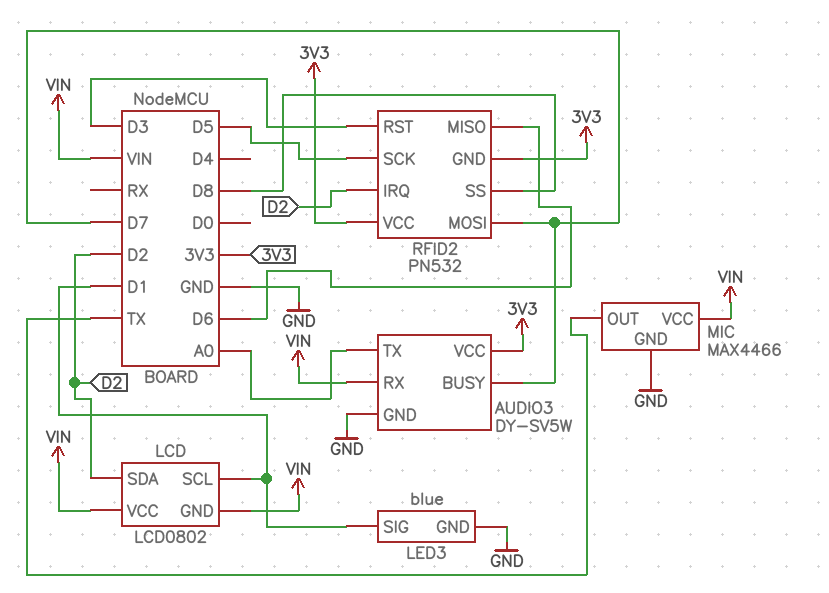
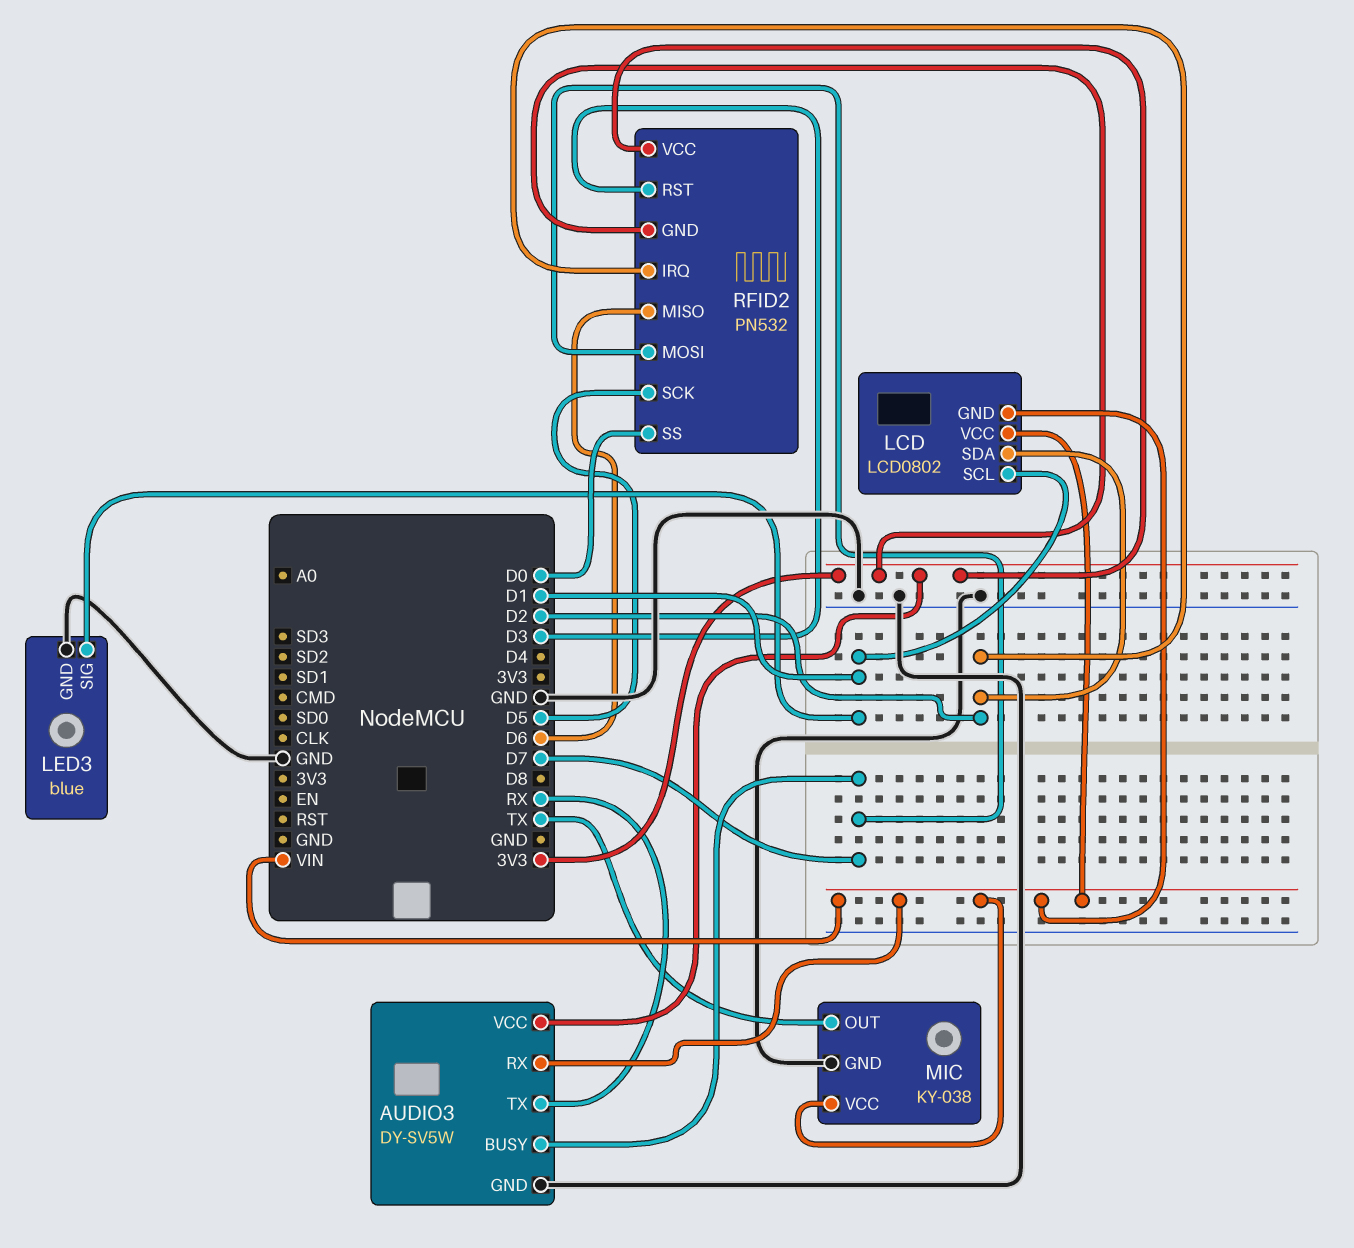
AUDIO3 pin TX: A0 -> RX
MIC: MAX4466 -> KY-038
RFID2 pin SS: D8 -> D0

